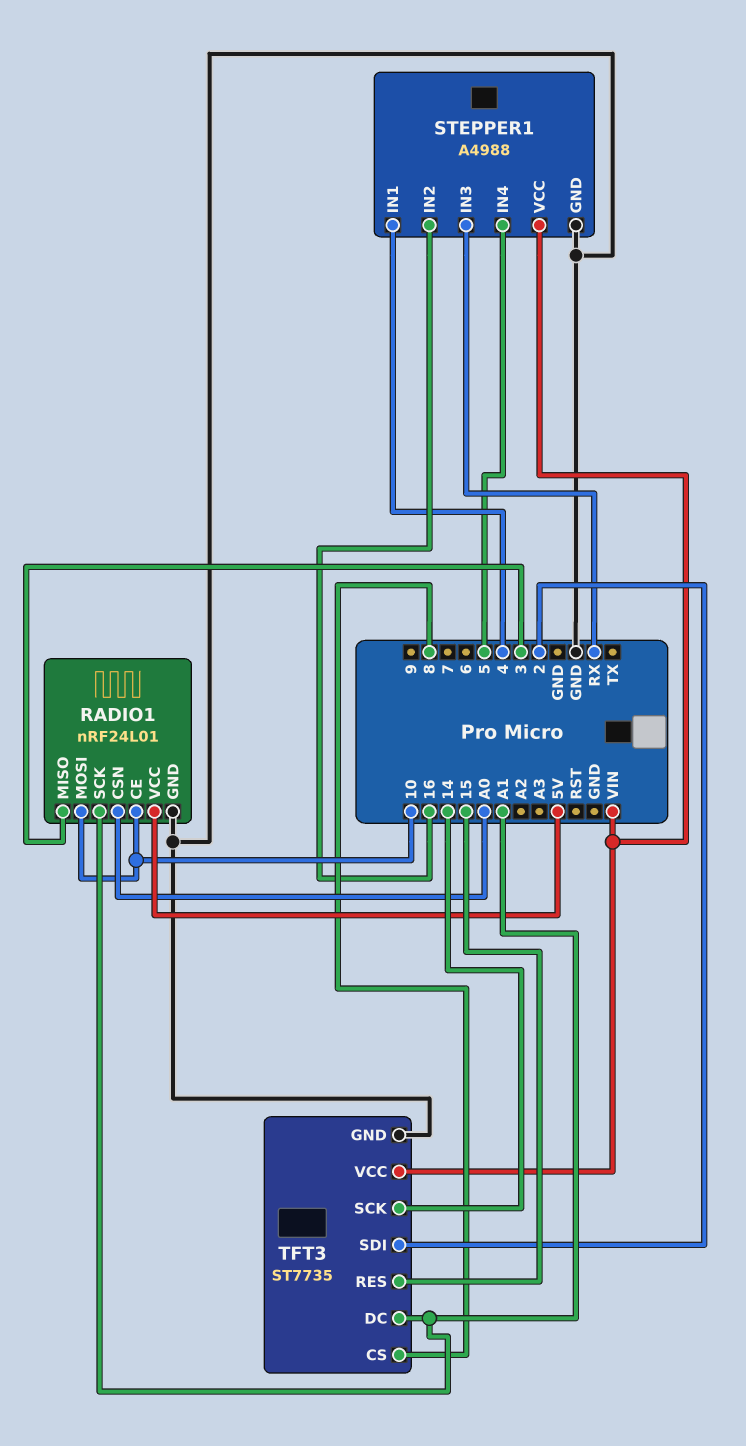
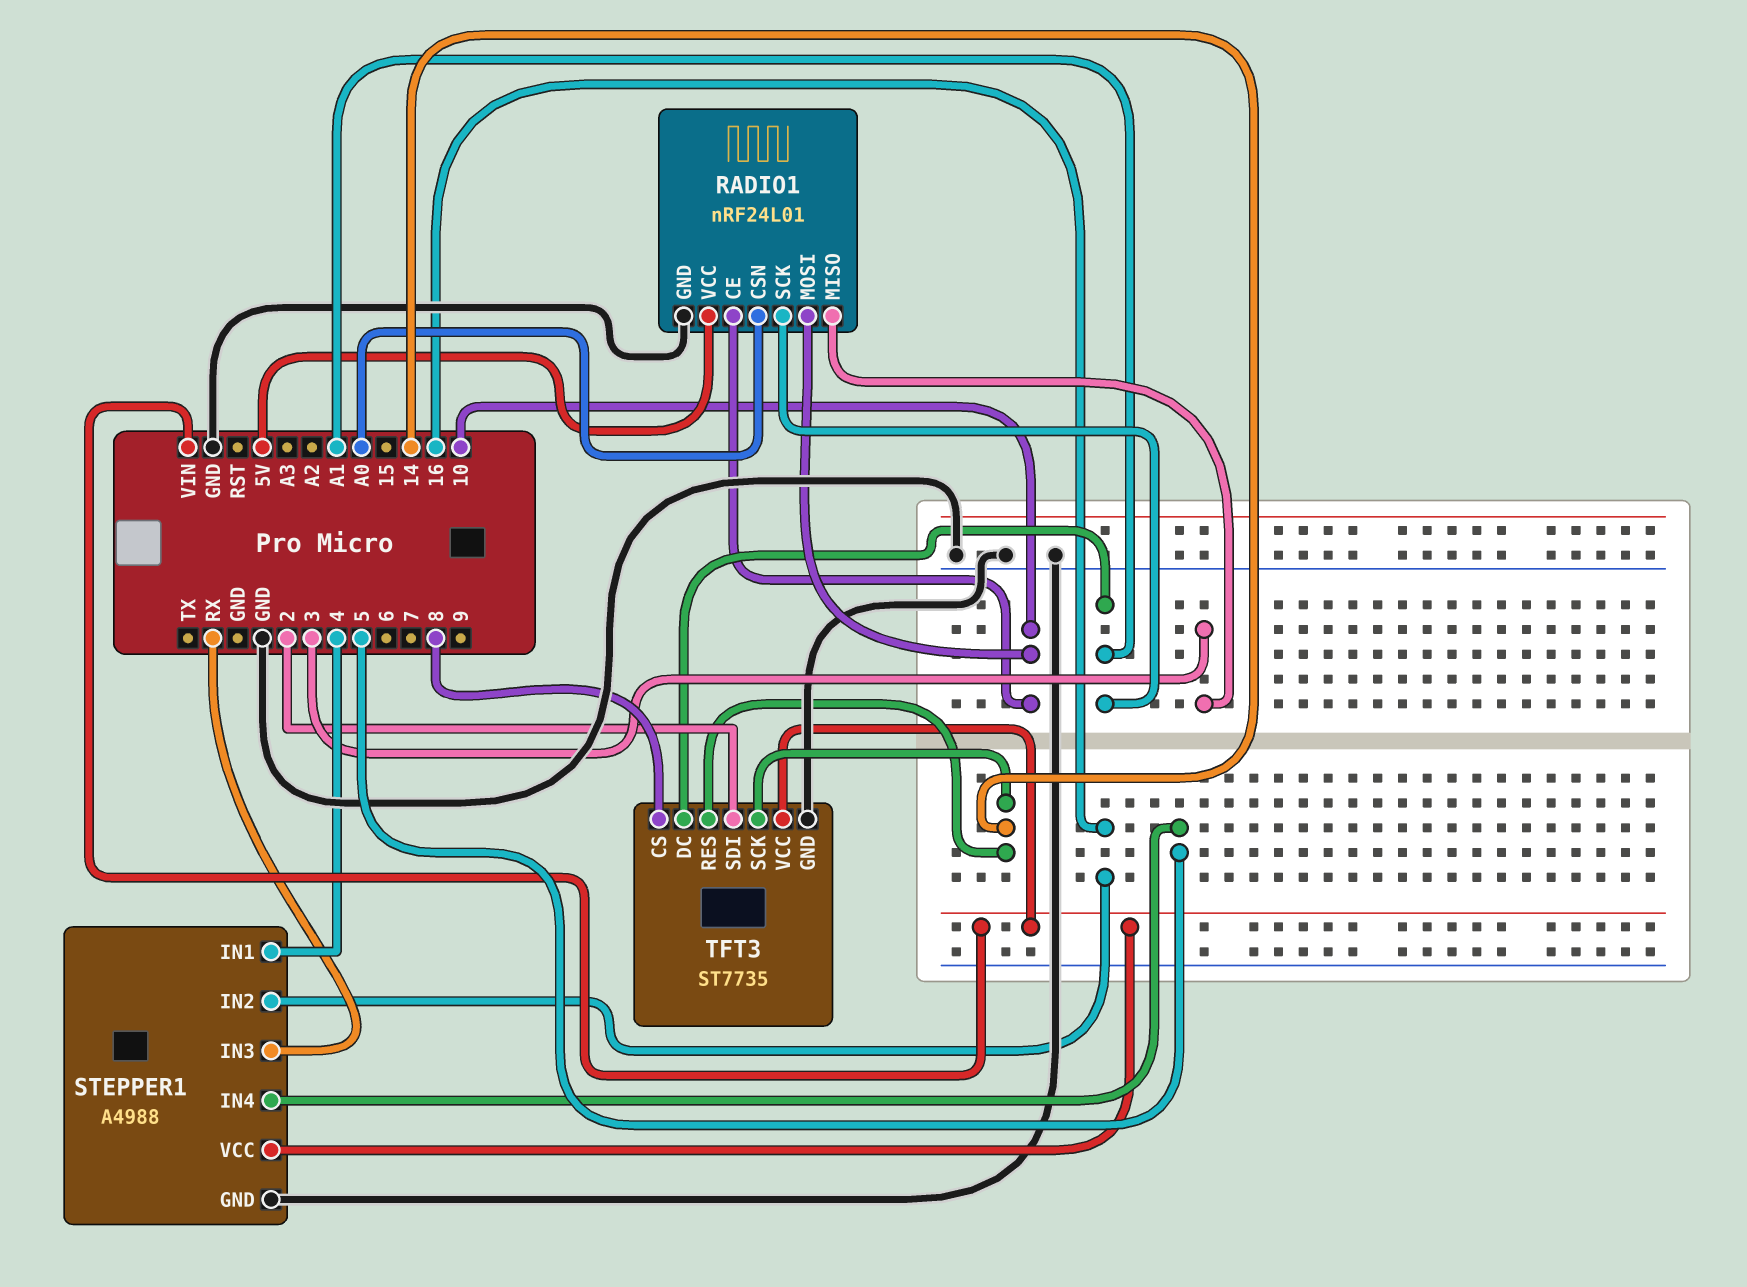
TFT3 pin RES: 15 -> 14

